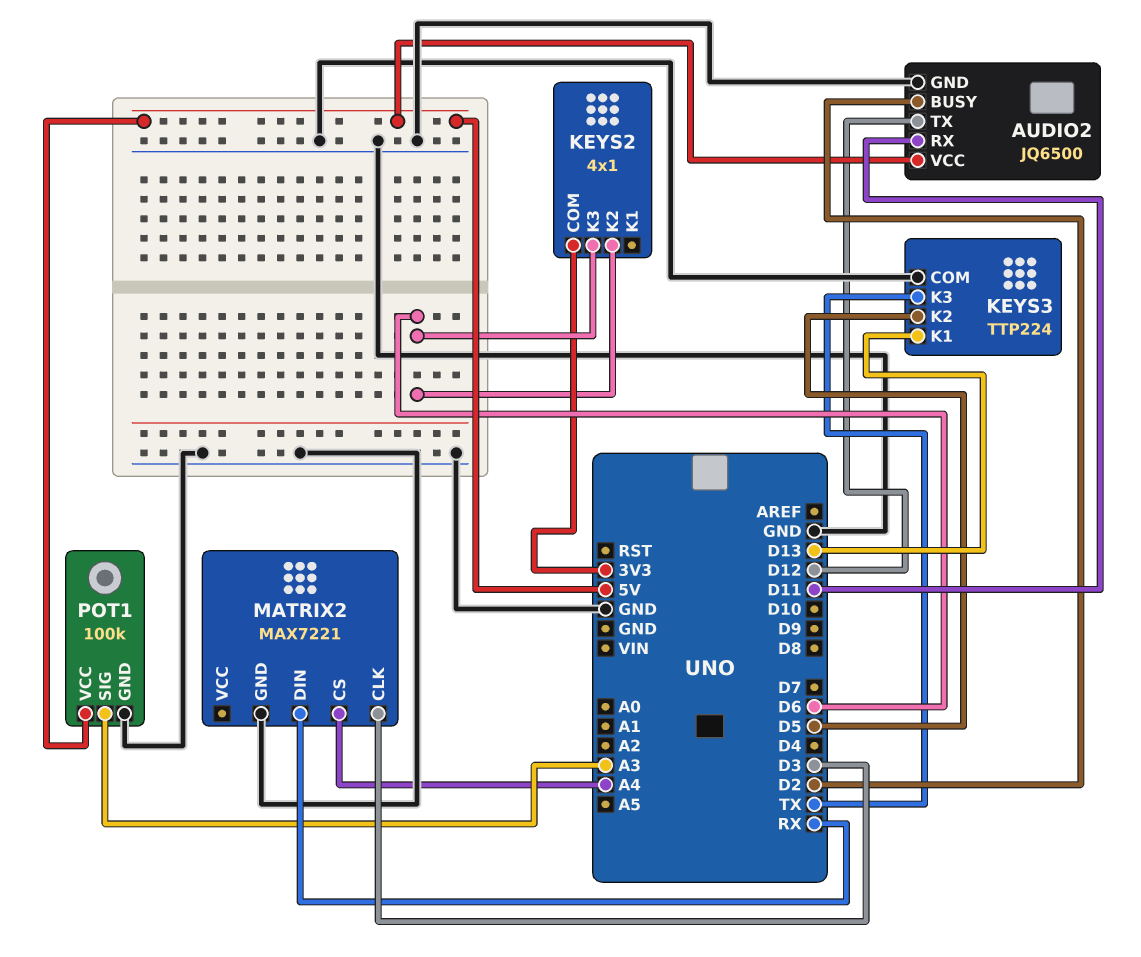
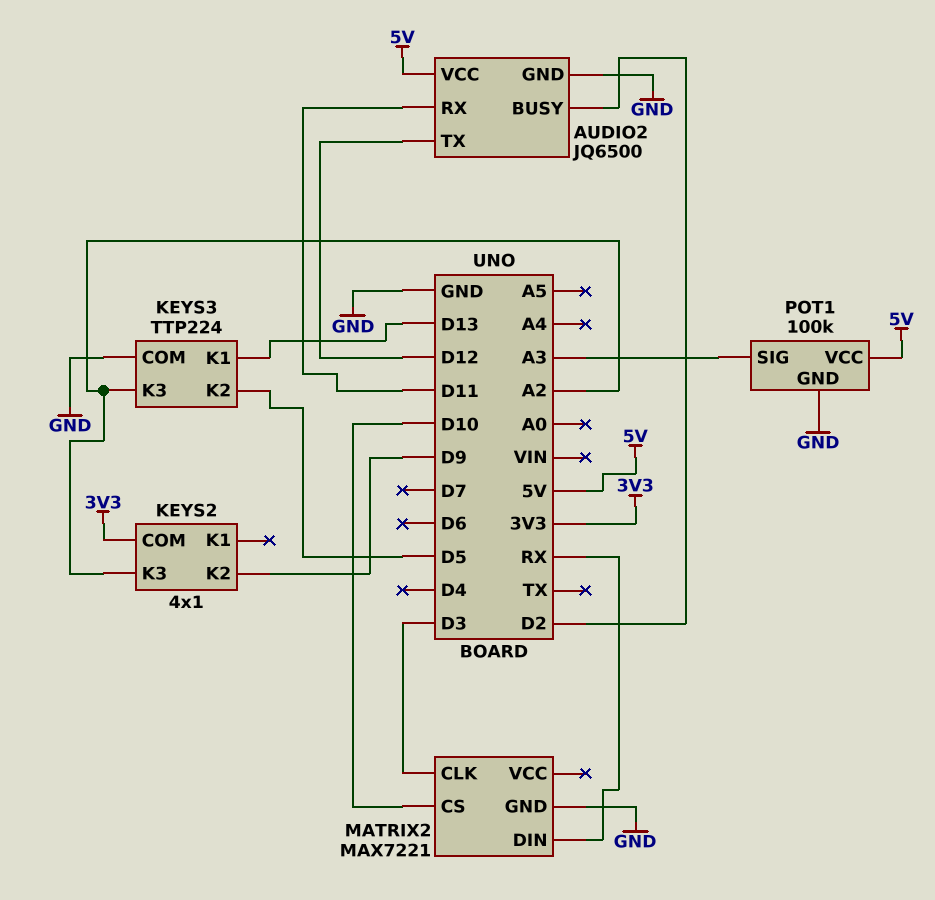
KEYS2 pin K2: D6 -> D9
KEYS2 pin K3: D6 -> A2
KEYS3 pin K3: TX -> A2
MATRIX2 pin CS: A4 -> D10

